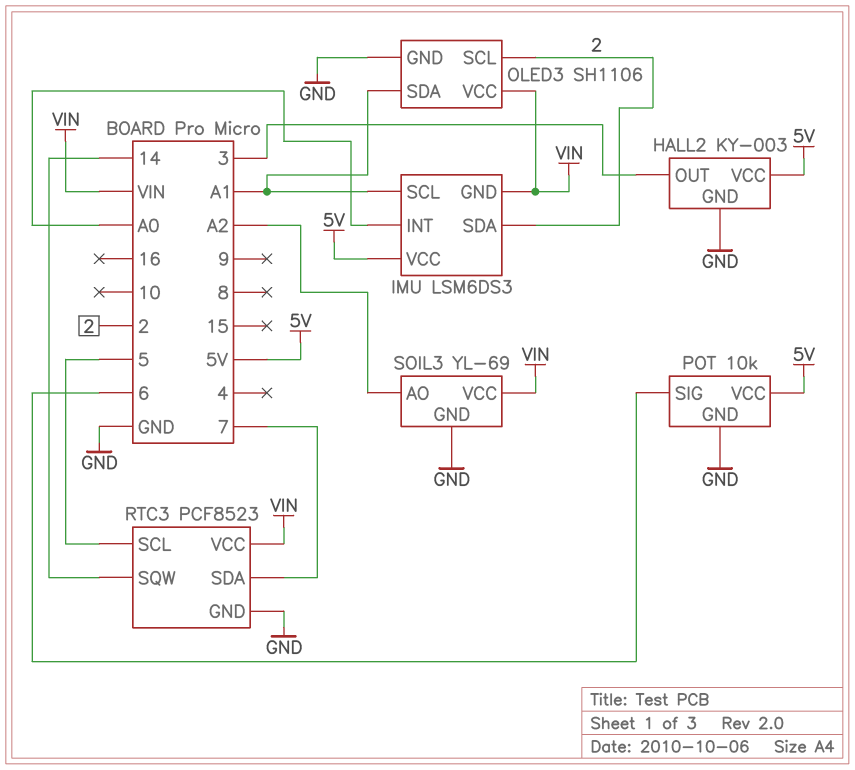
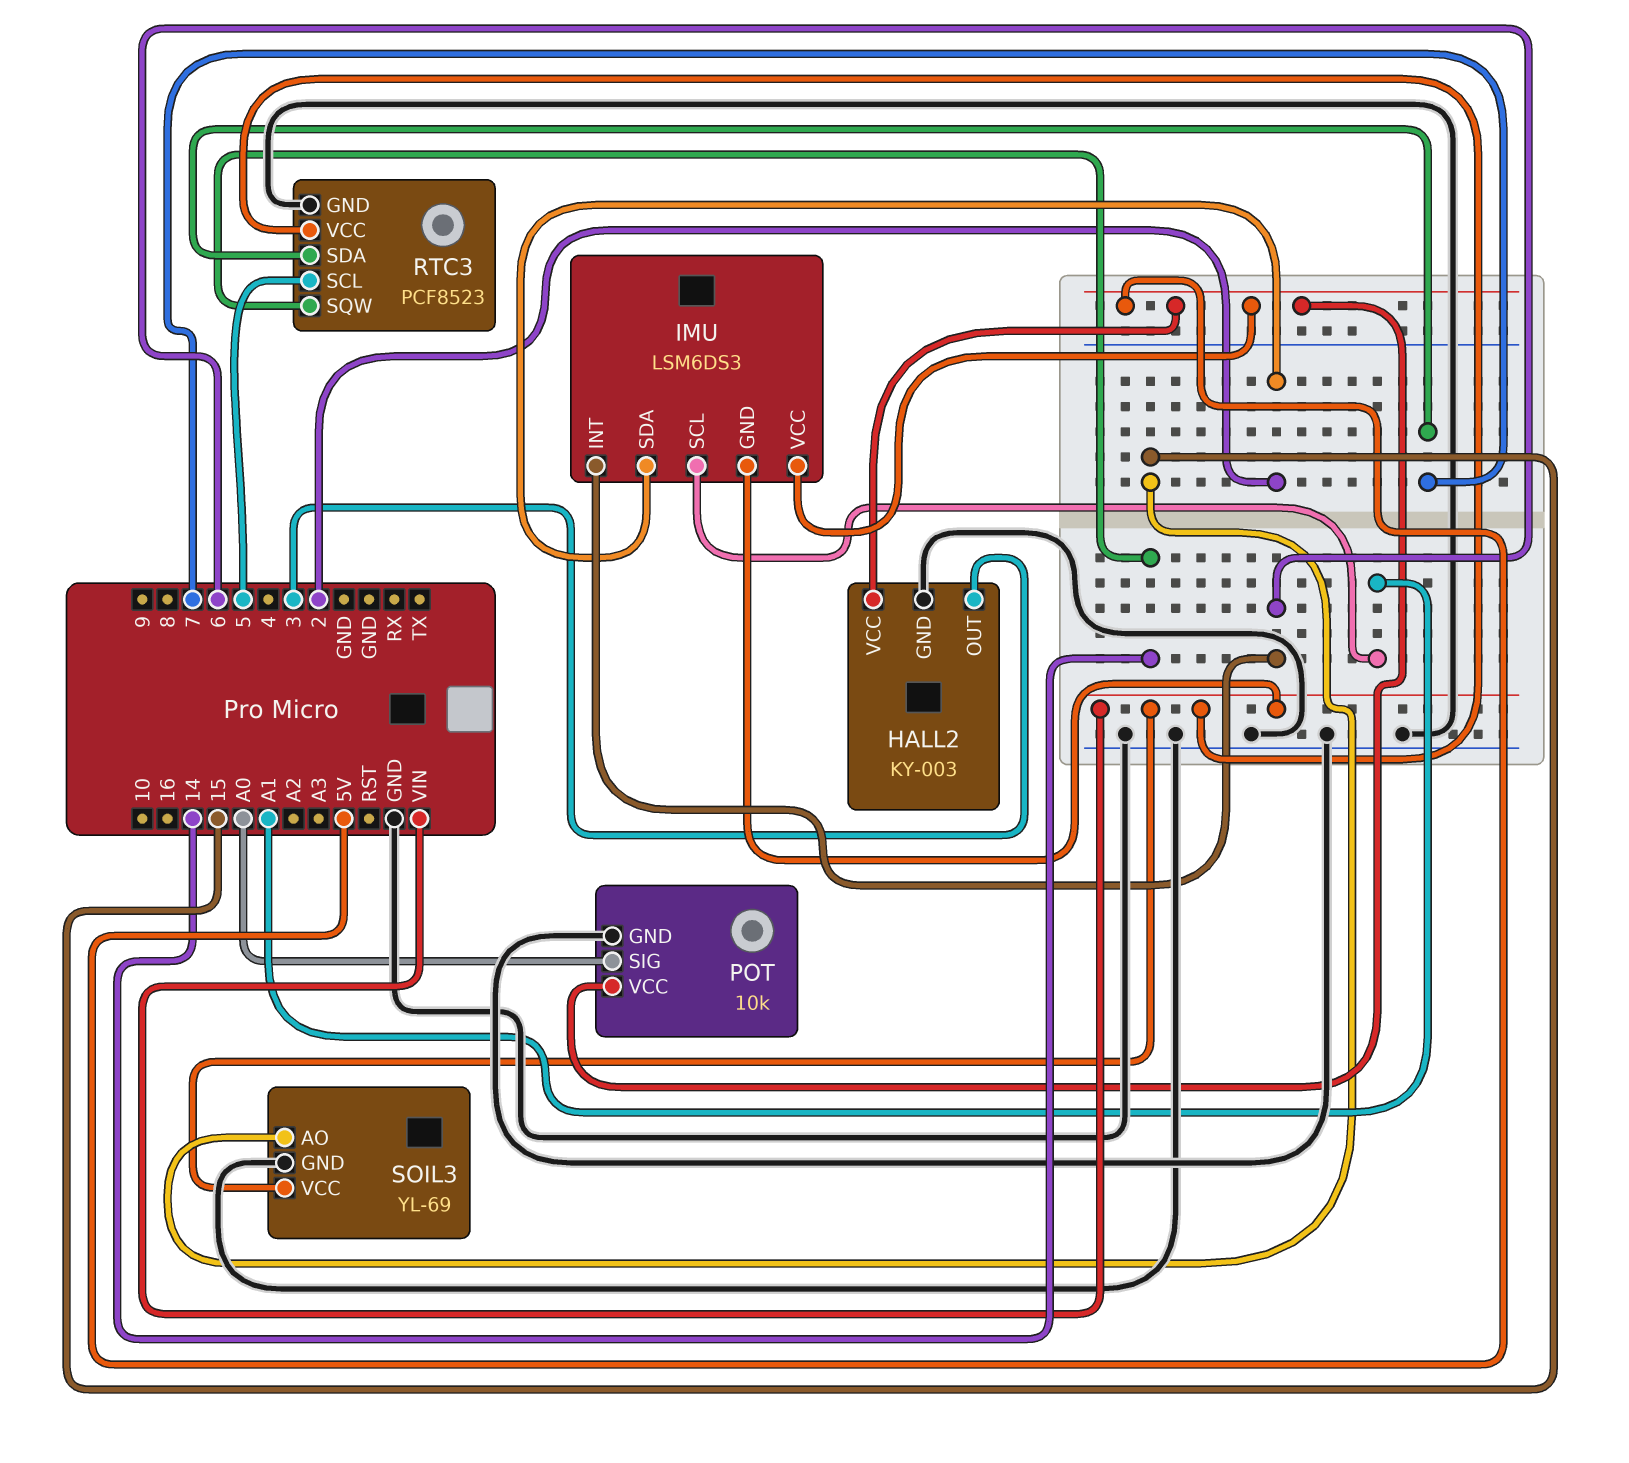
IMU pin INT: A0 -> 6
OLED3: SH1106 -> none
OLED3 pin GND: GND -> none
OLED3 pin SCL: 2 -> none
OLED3 pin SDA: A1 -> none
OLED3 pin VCC: VIN -> none
POT pin SIG: 6 -> A0
SOIL3 pin AO: A2 -> 15

